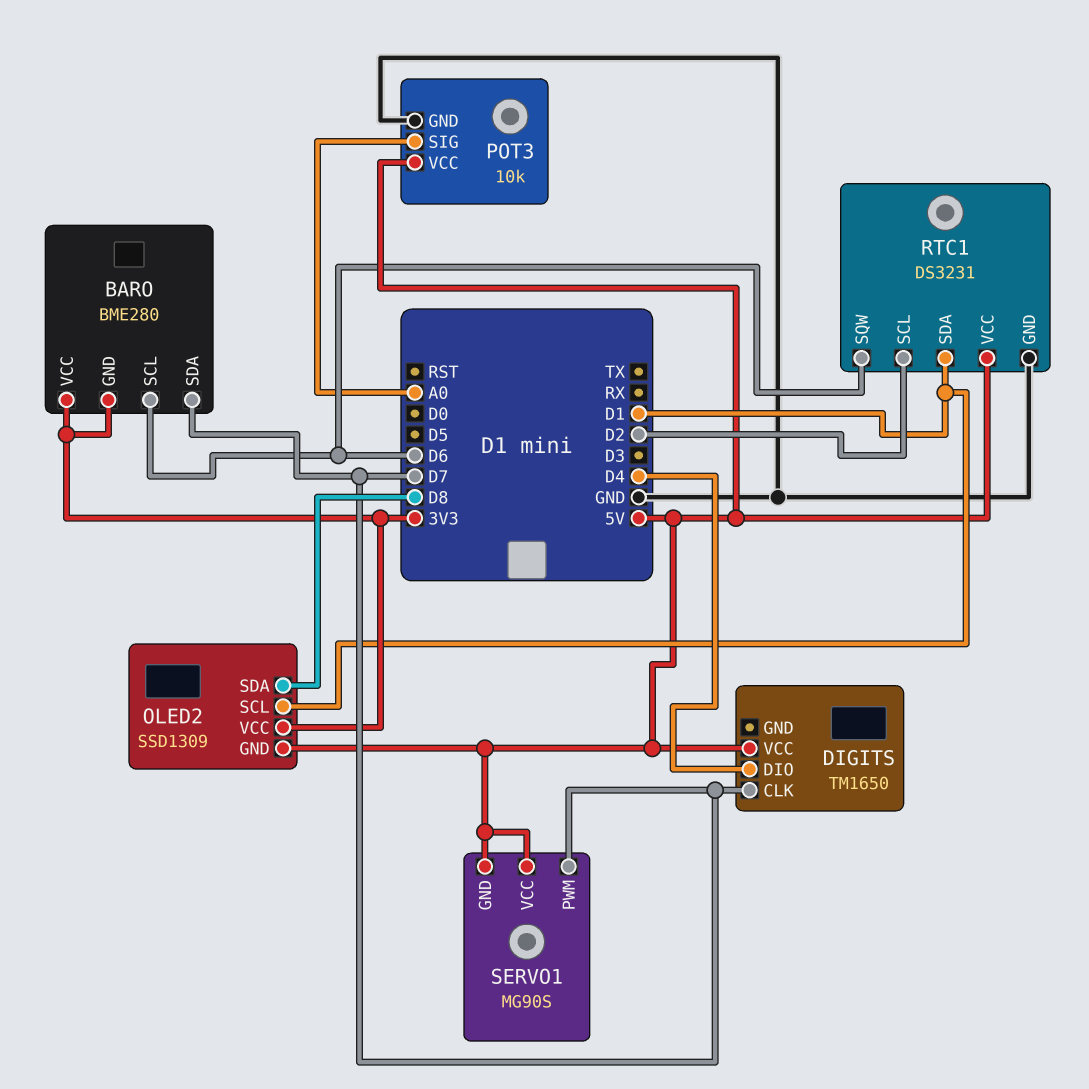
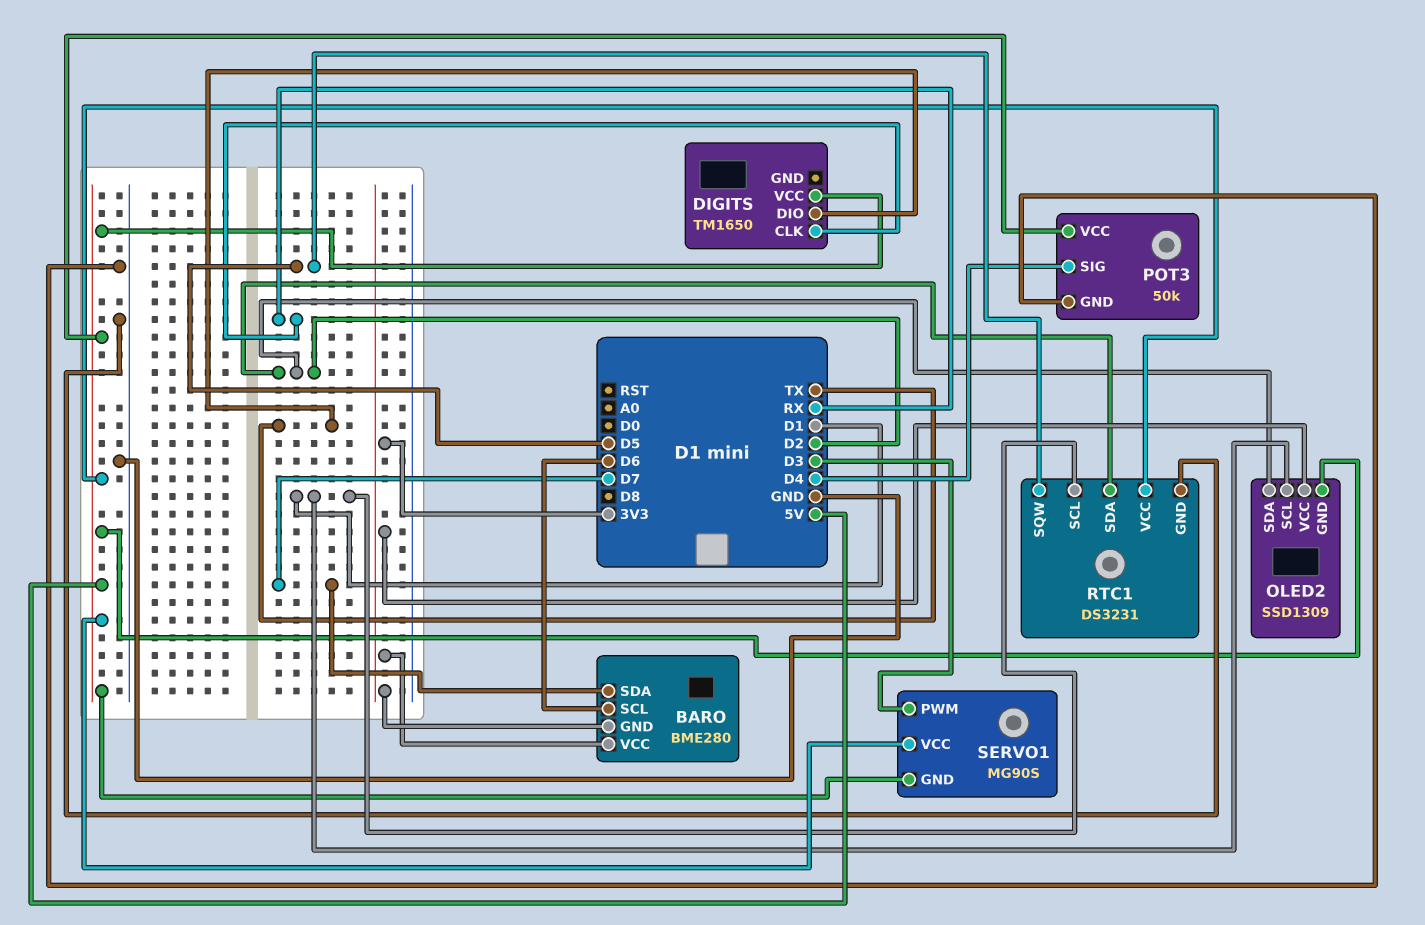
DIGITS pin CLK: D7 -> RX
DIGITS pin DIO: D4 -> TX
OLED2 pin SDA: D8 -> D2
POT3: 10k -> 50k
POT3 pin SIG: A0 -> D4
RTC1 pin SCL: D2 -> D1
RTC1 pin SDA: D1 -> D2
RTC1 pin SQW: D6 -> D5
SERVO1 pin PWM: D7 -> D3

